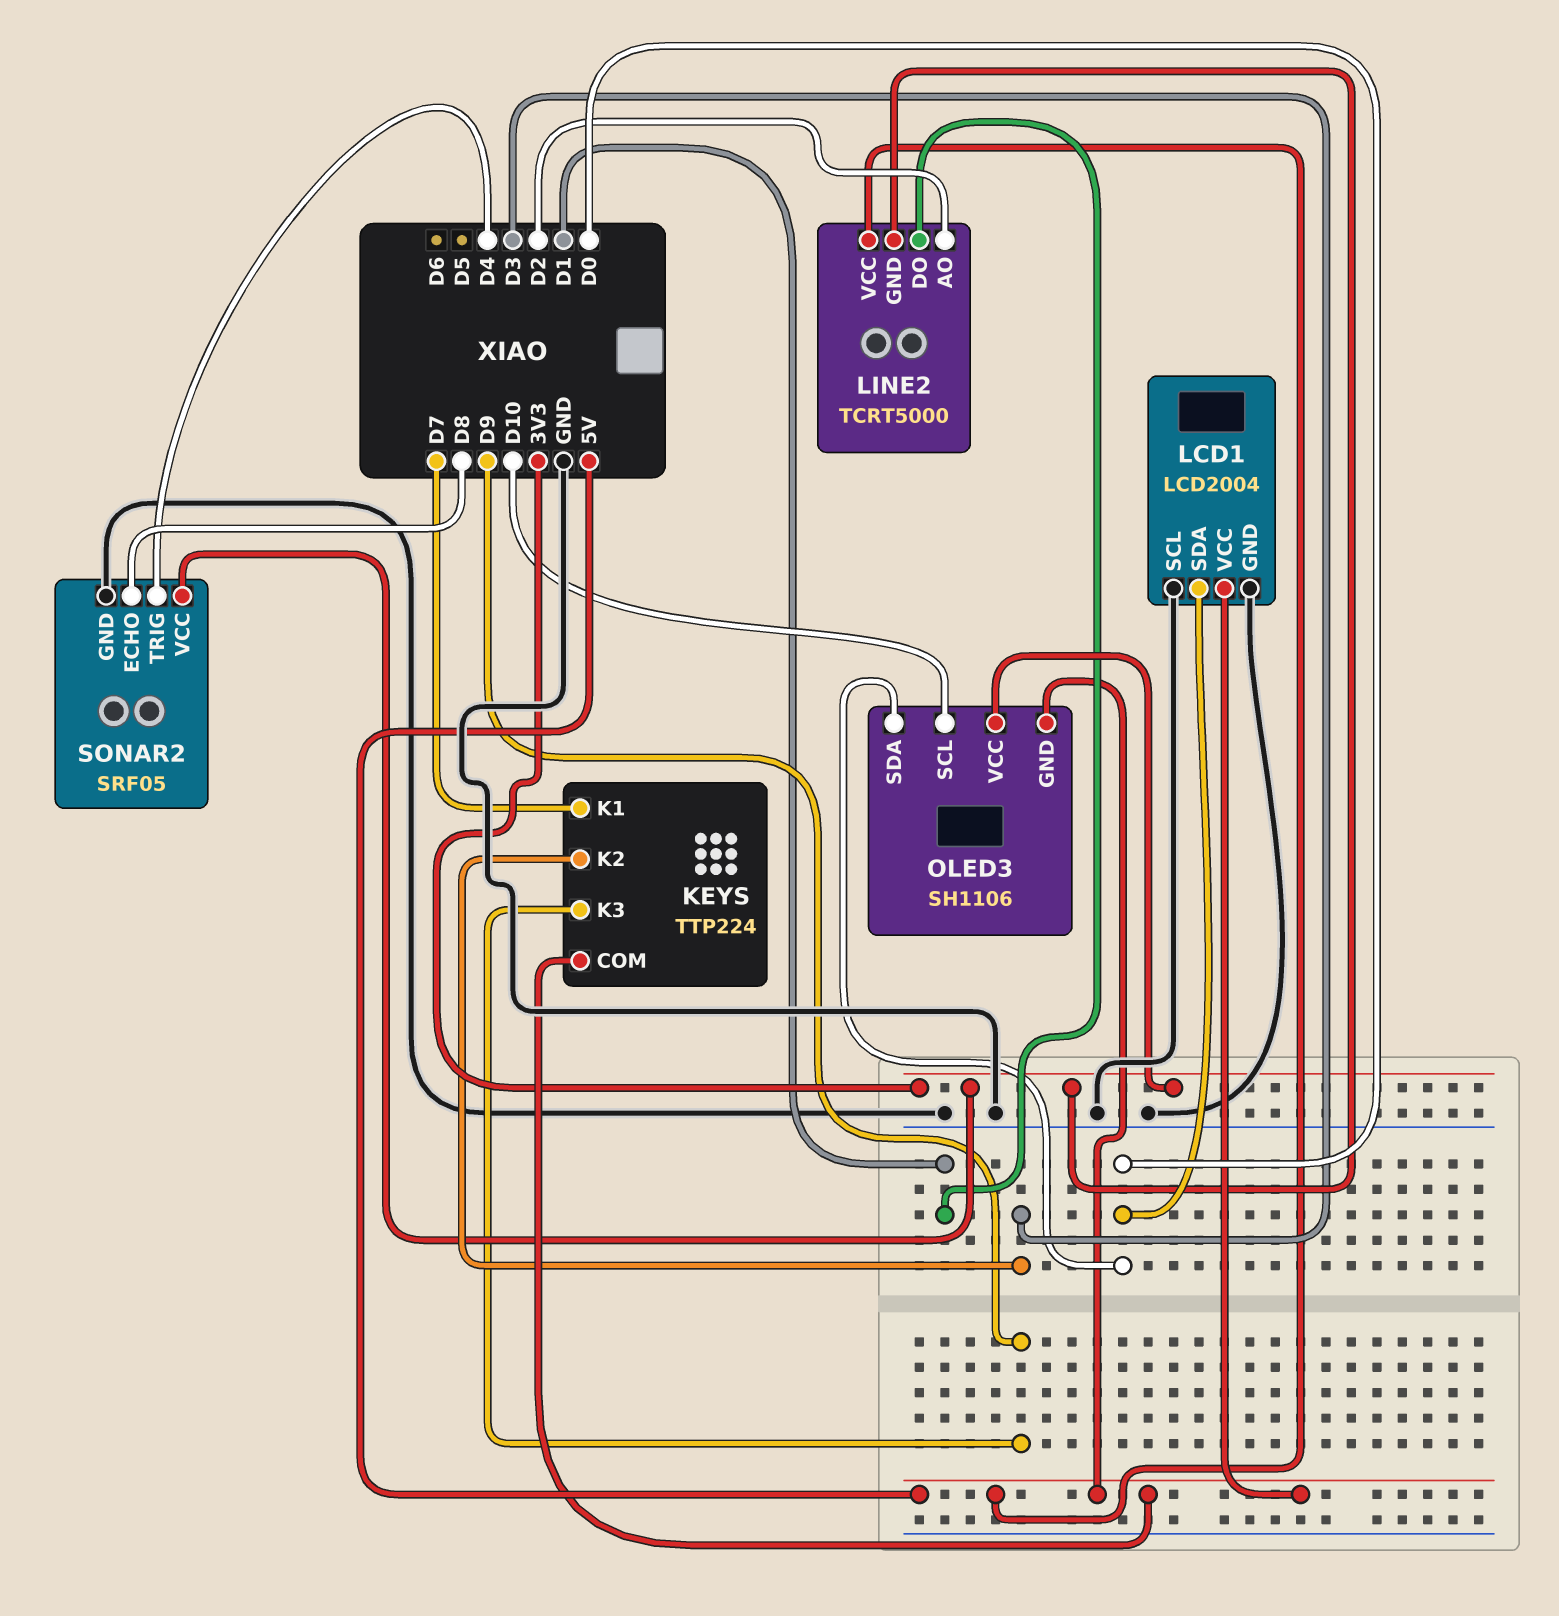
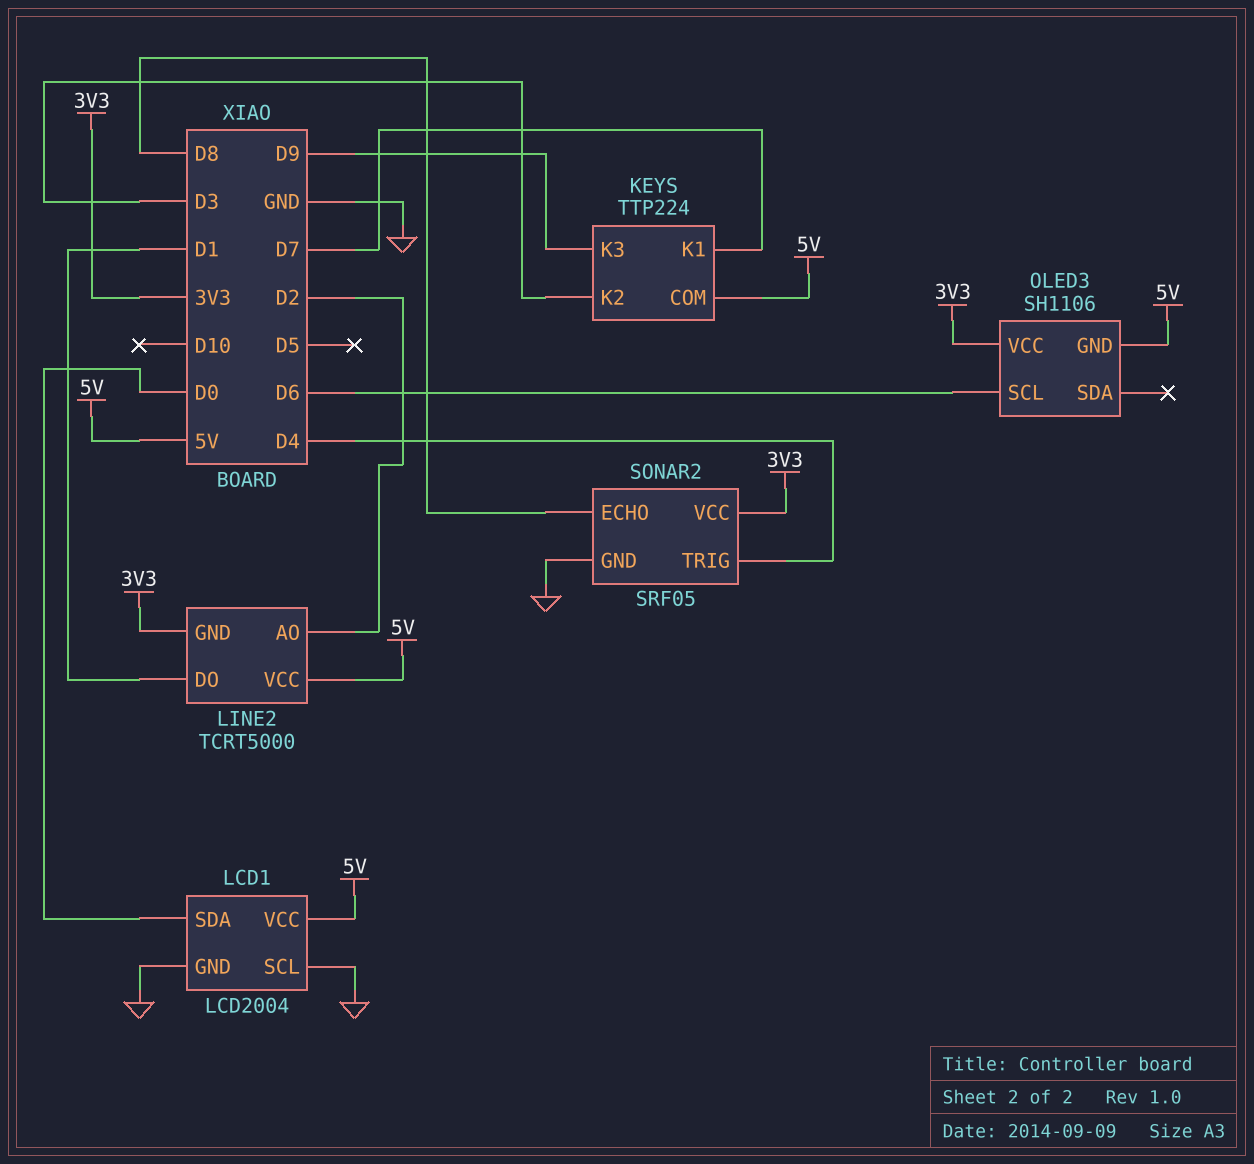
OLED3 pin SCL: D10 -> D6
OLED3 pin SDA: D0 -> none

